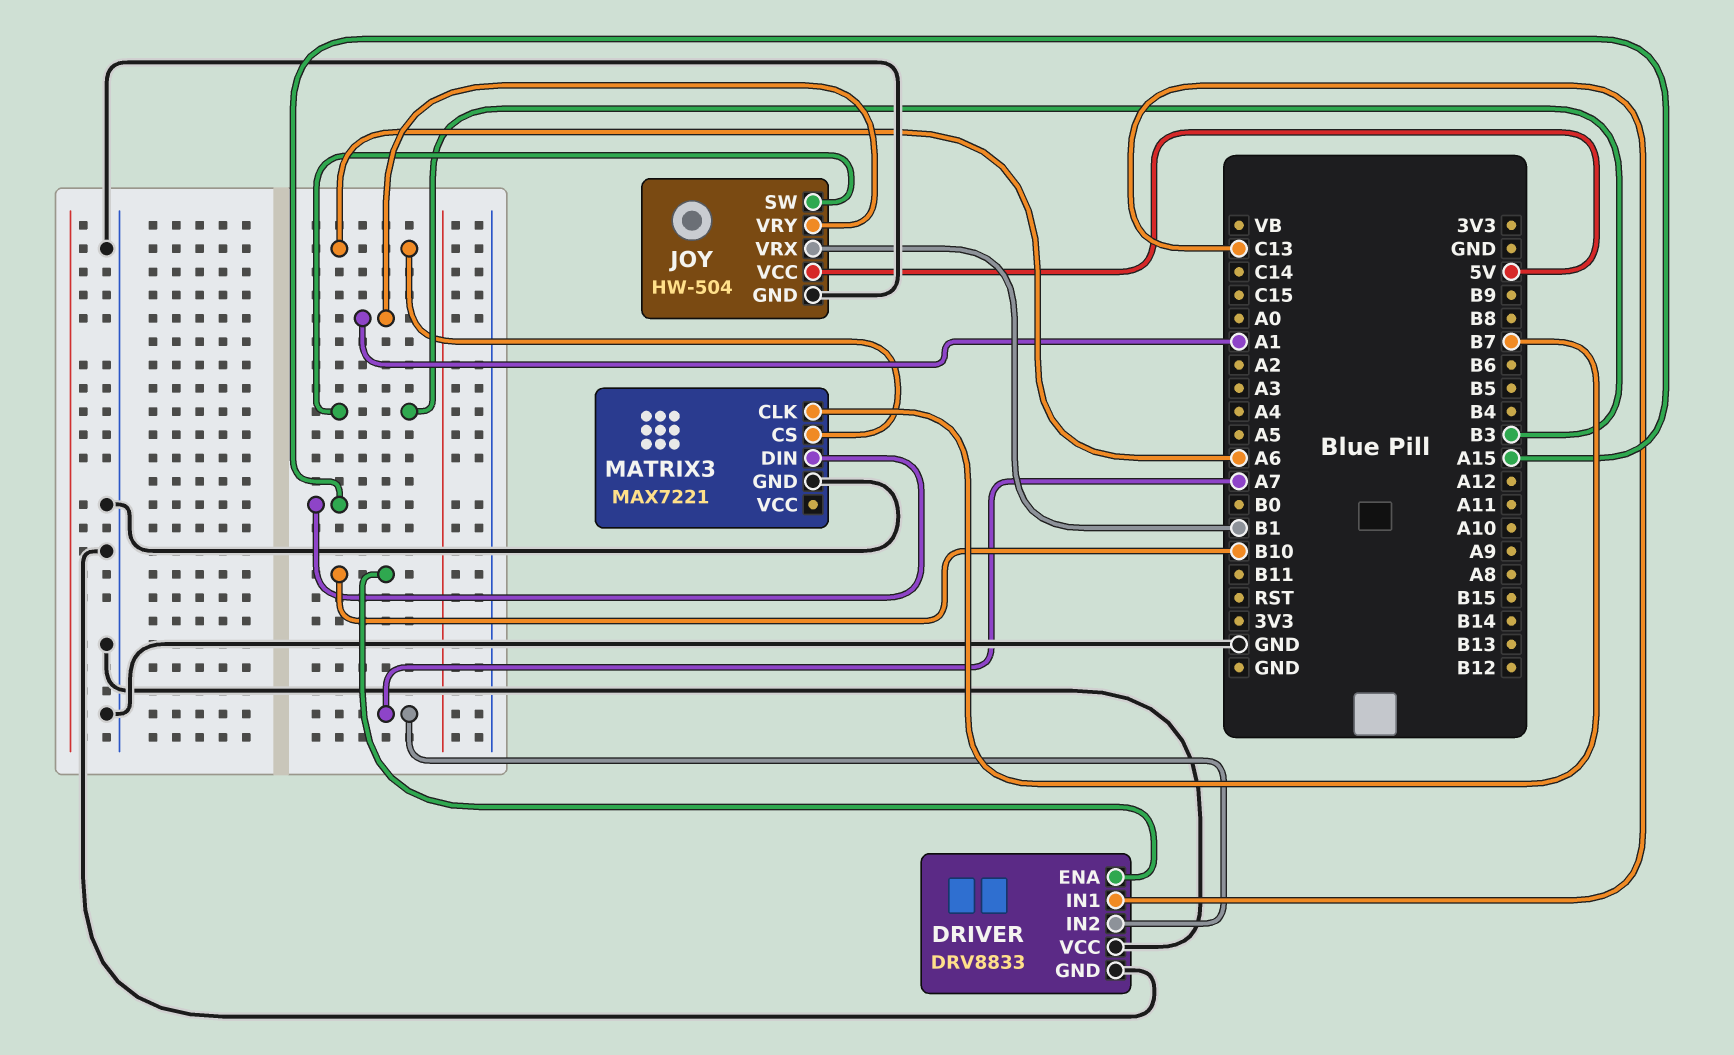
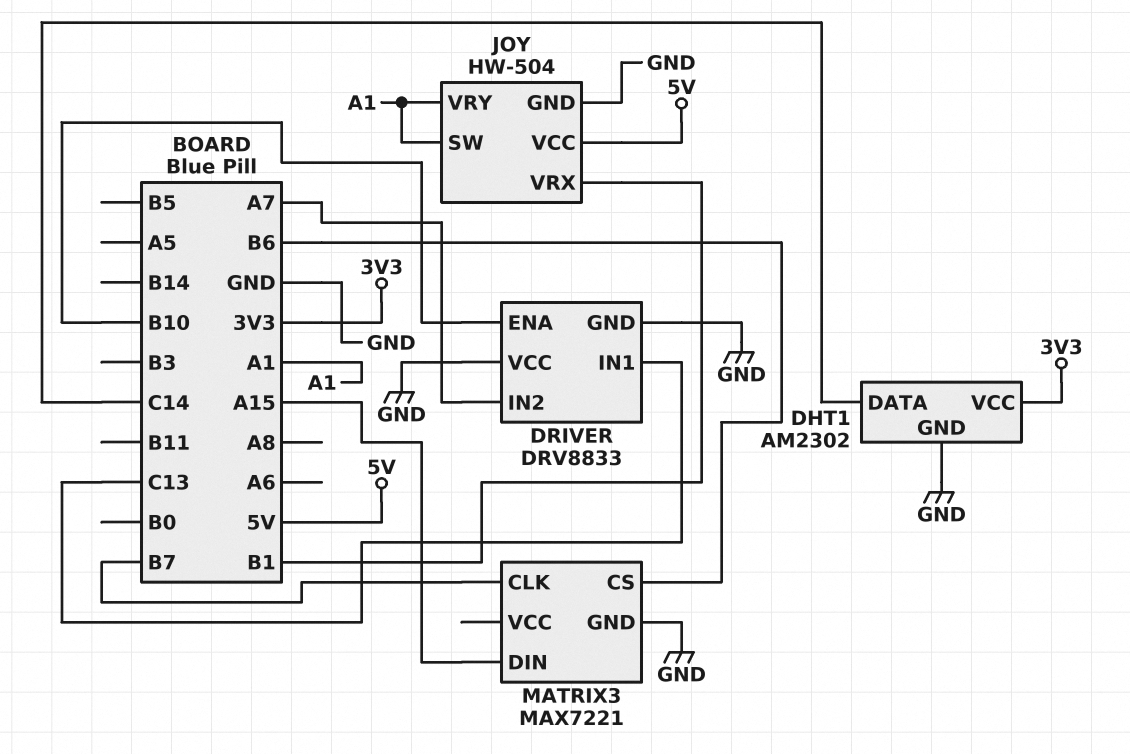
DHT1: none -> AM2302
DHT1 pin DATA: none -> C14
DHT1 pin GND: none -> GND
DHT1 pin VCC: none -> 3V3
JOY pin SW: B3 -> A1
MATRIX3 pin CS: A6 -> B6

